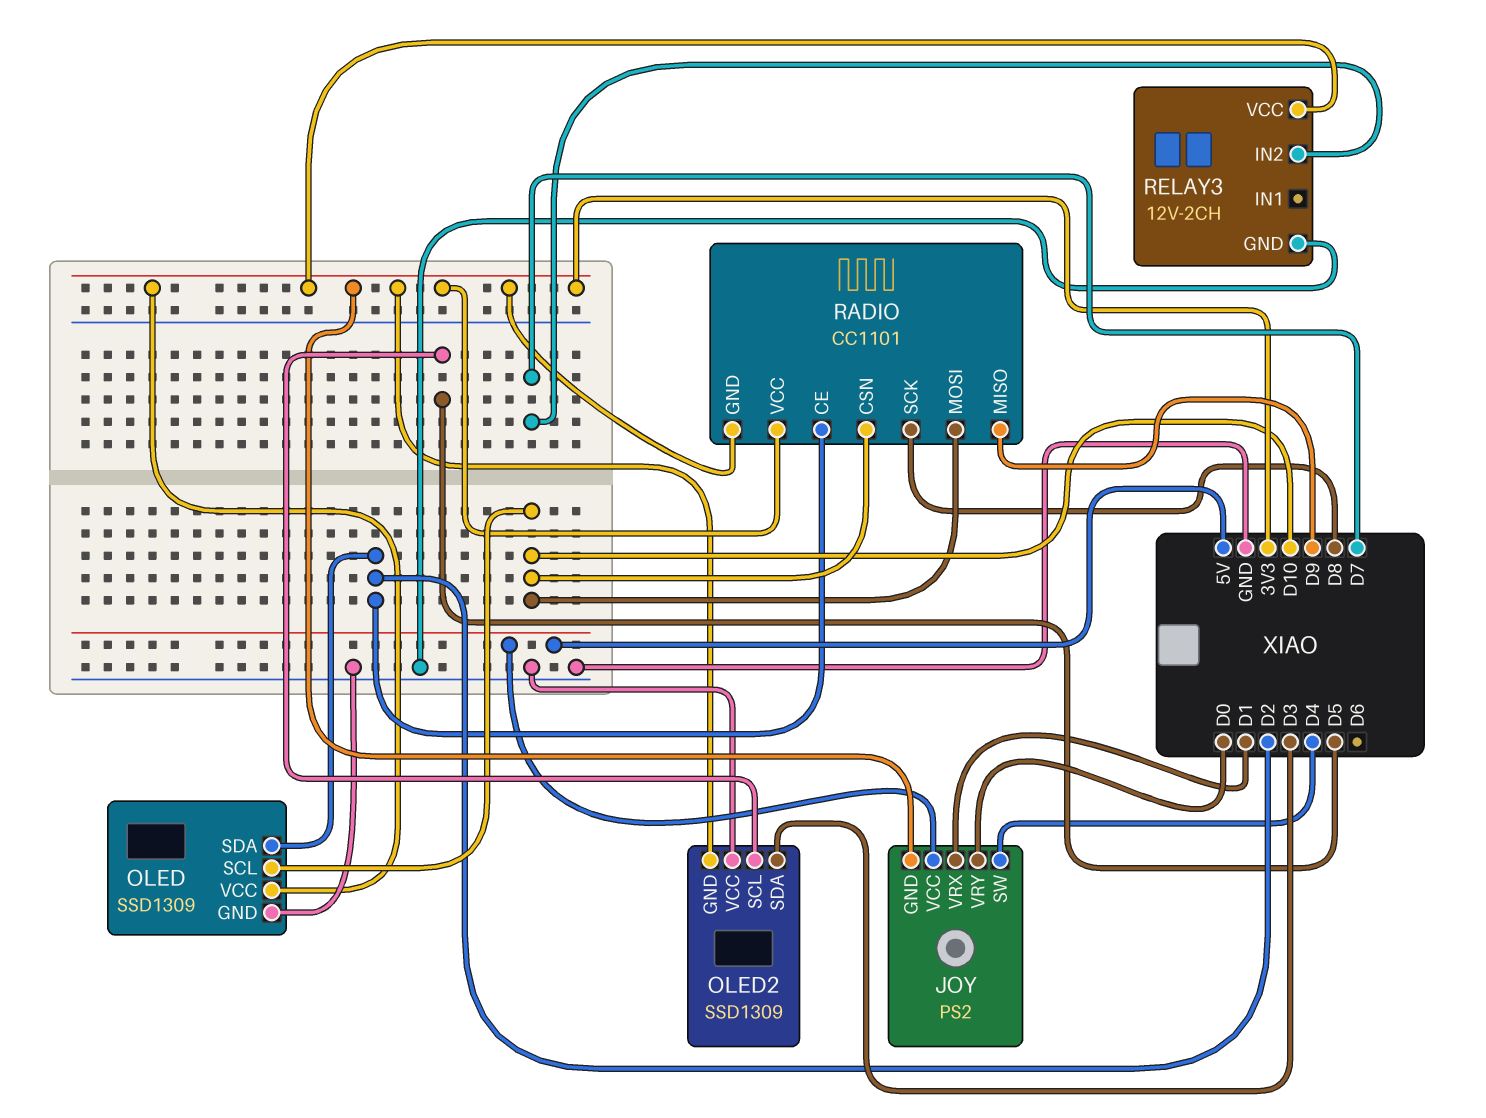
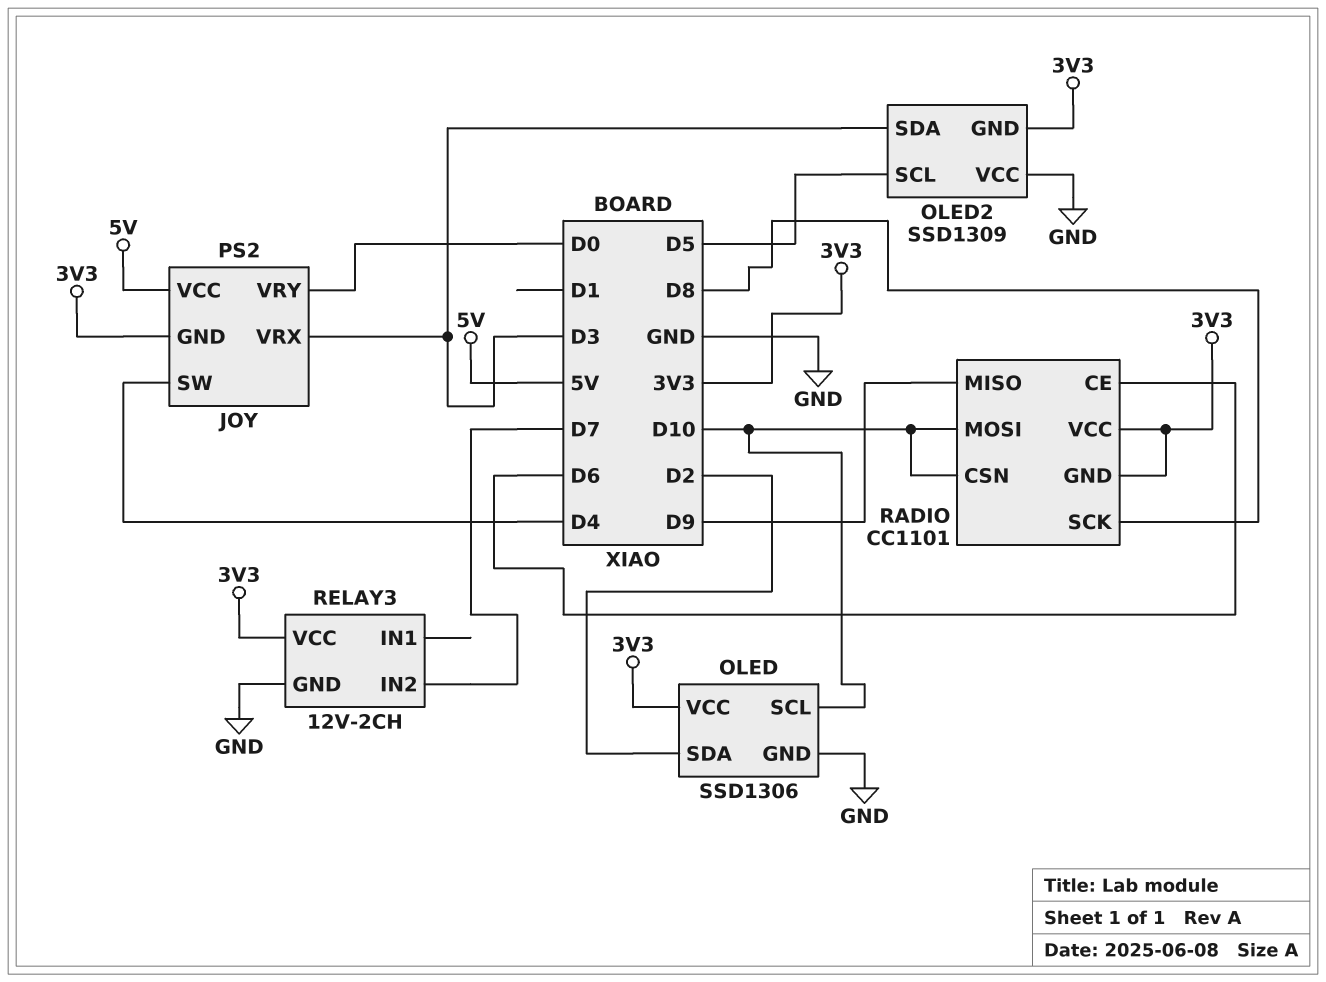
JOY pin VRX: D1 -> D3
OLED: SSD1309 -> SSD1306
RADIO pin CE: D2 -> D6

